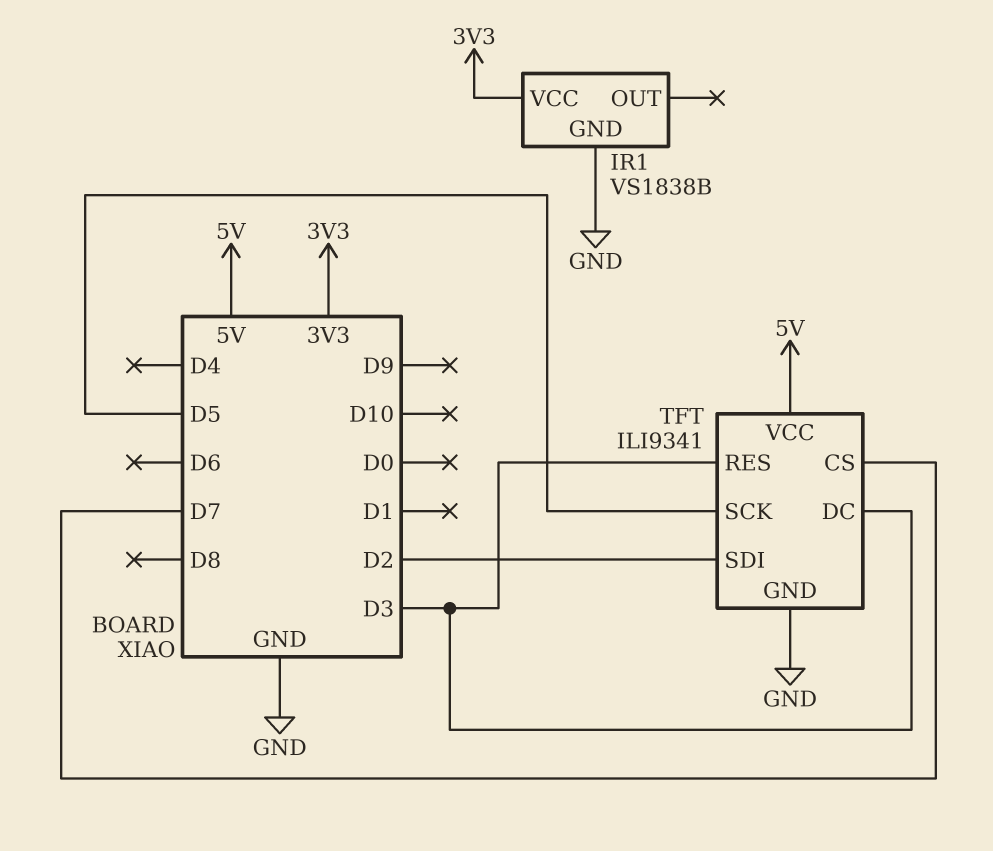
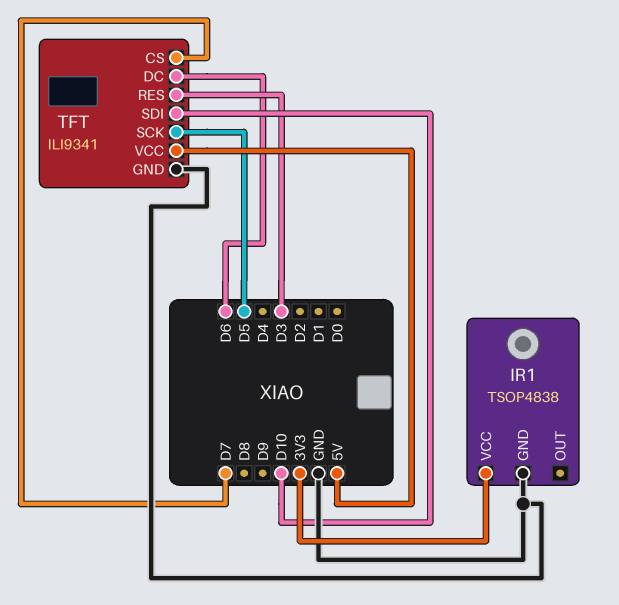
IR1: VS1838B -> TSOP4838
TFT pin DC: D3 -> D6
TFT pin SDI: D2 -> D10

